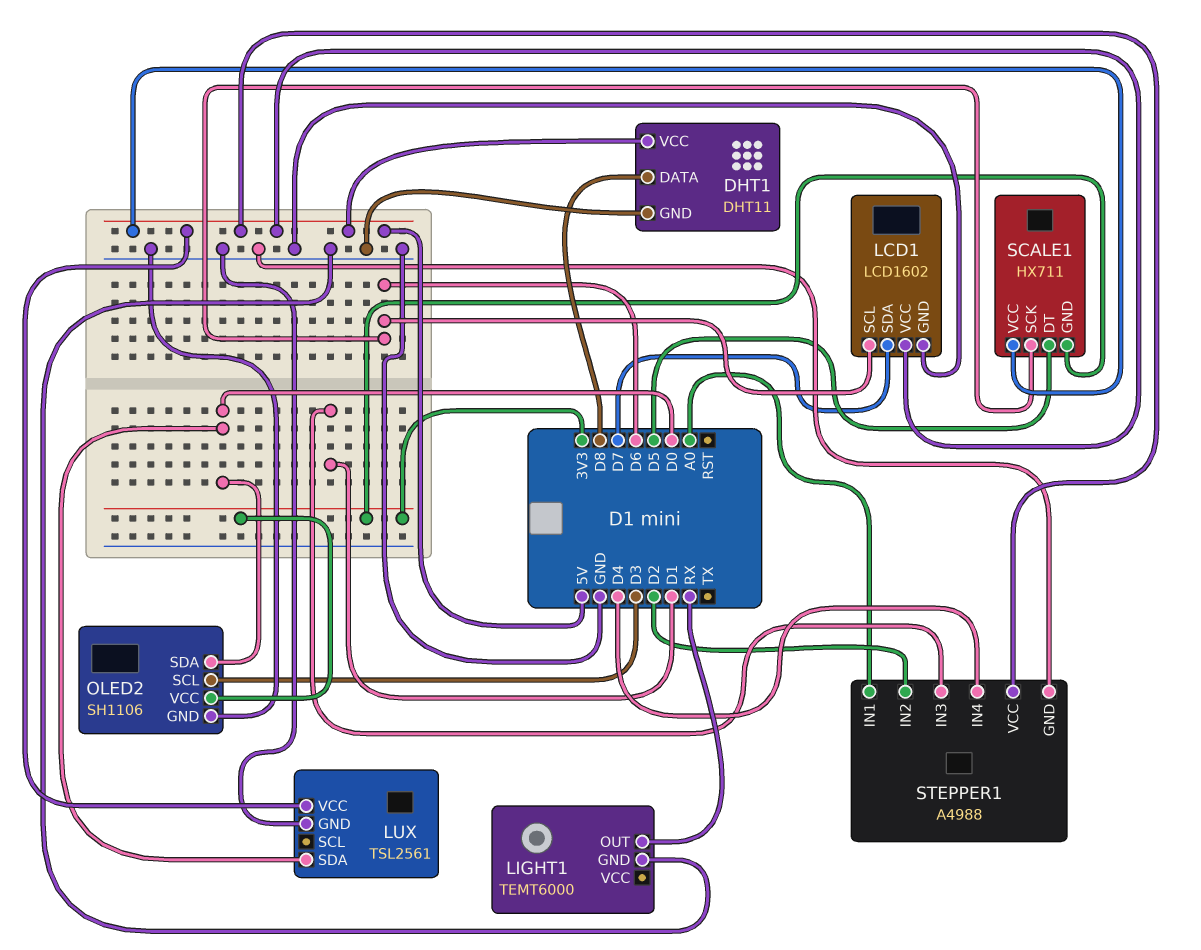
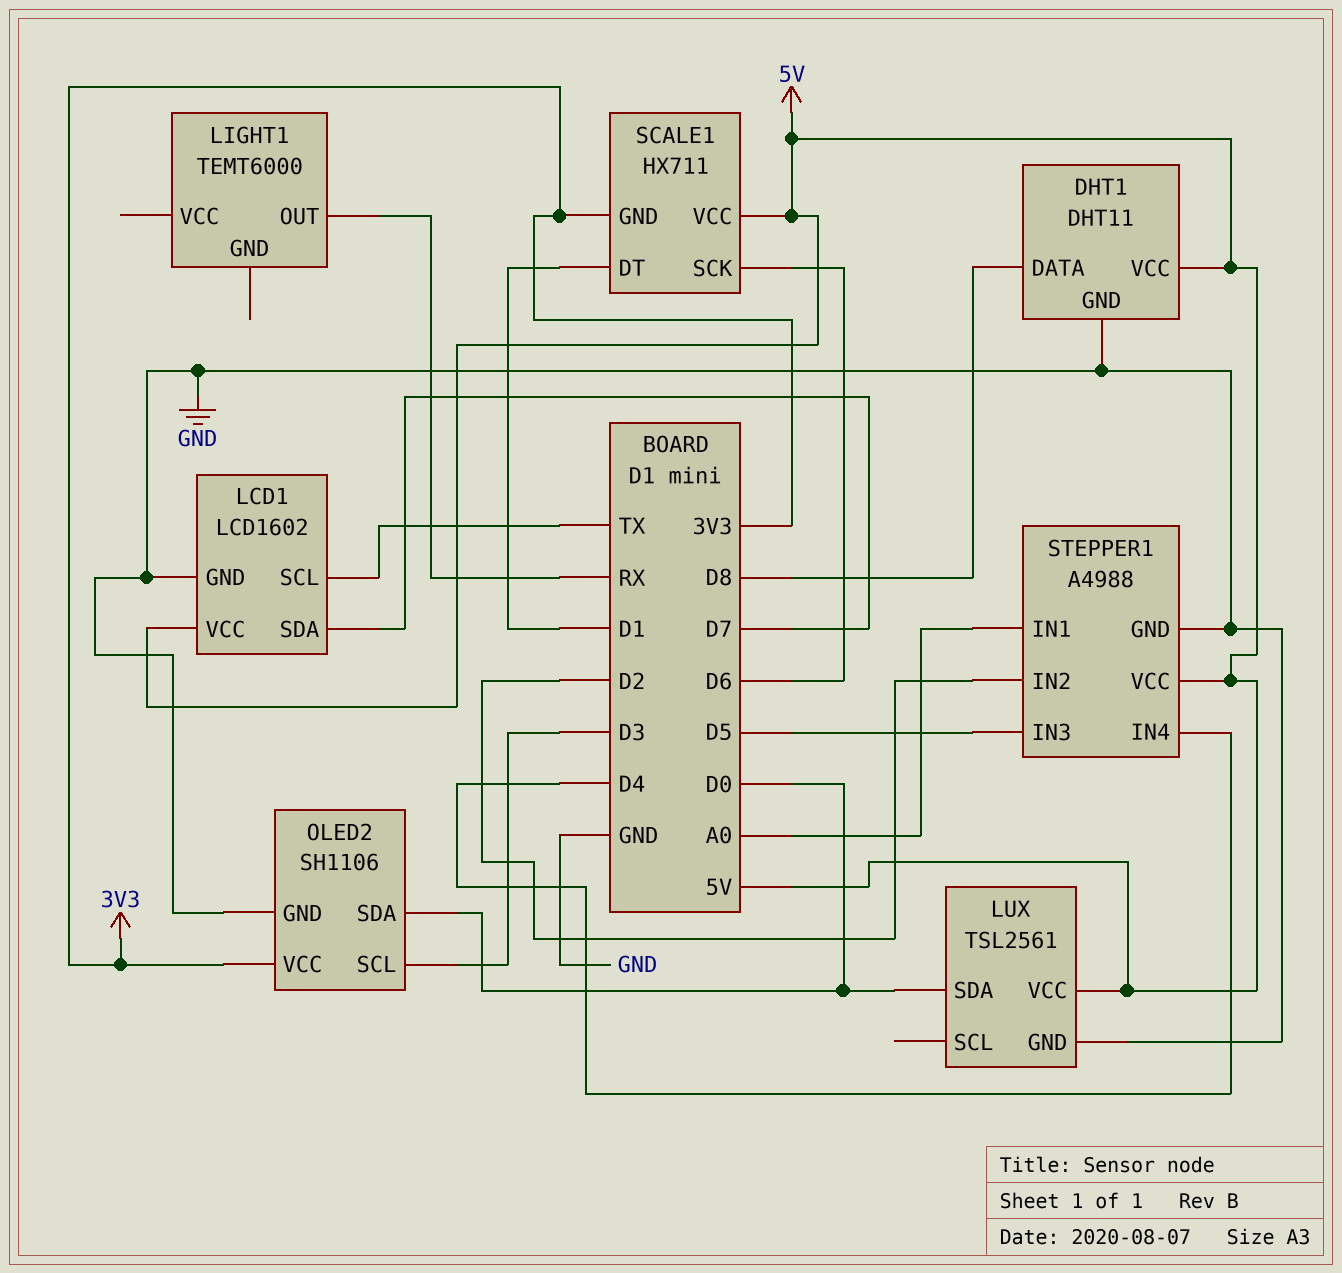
LCD1 pin SCL: D6 -> TX
LIGHT1 pin GND: GND -> none
SCALE1 pin DT: D5 -> D1
STEPPER1 pin IN3: D1 -> D5

